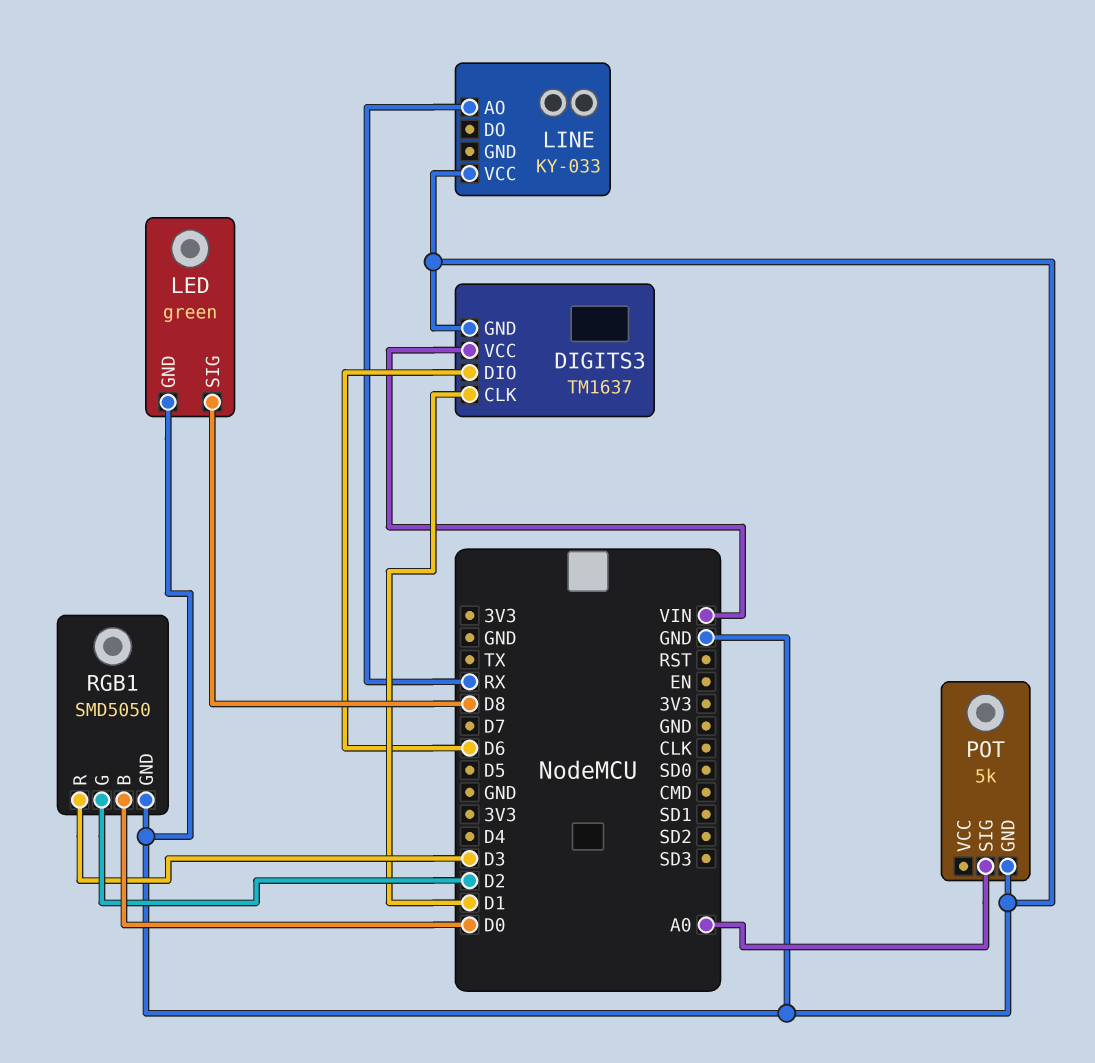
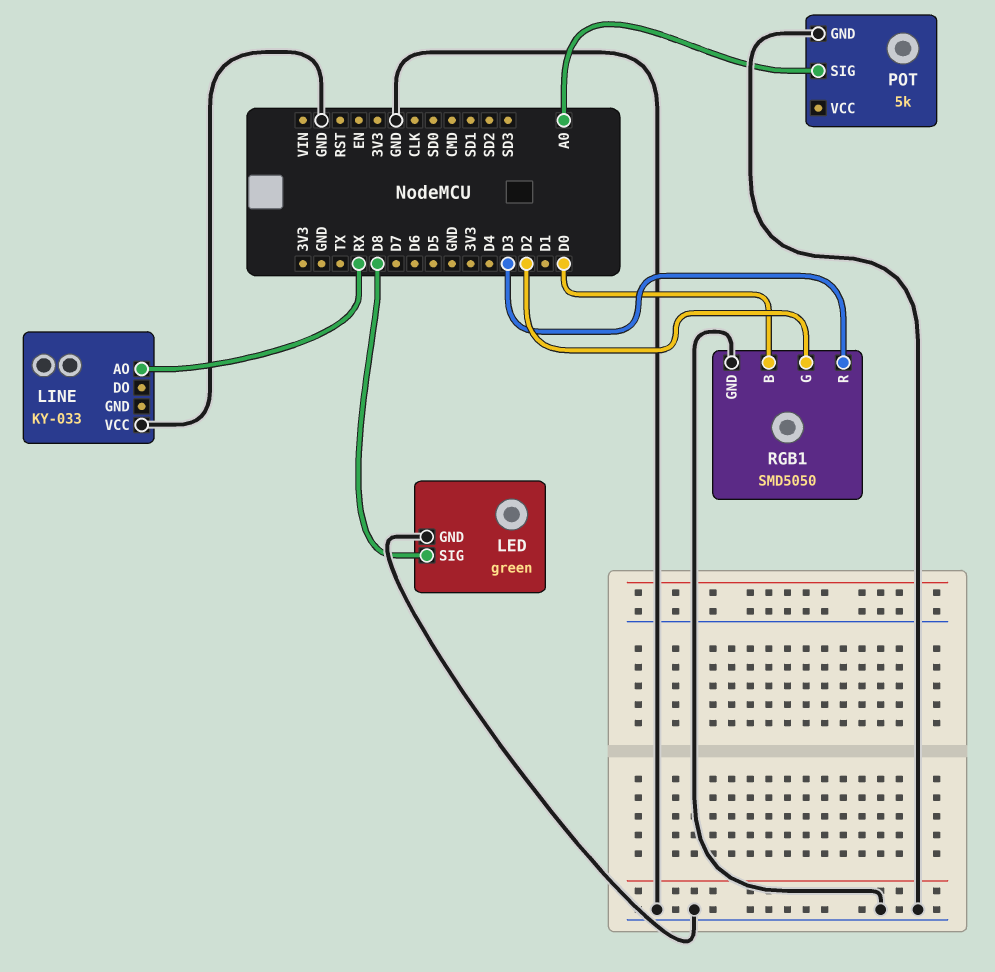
DIGITS3: TM1637 -> none
DIGITS3 pin CLK: D1 -> none
DIGITS3 pin DIO: D6 -> none
DIGITS3 pin GND: GND -> none
DIGITS3 pin VCC: VIN -> none

